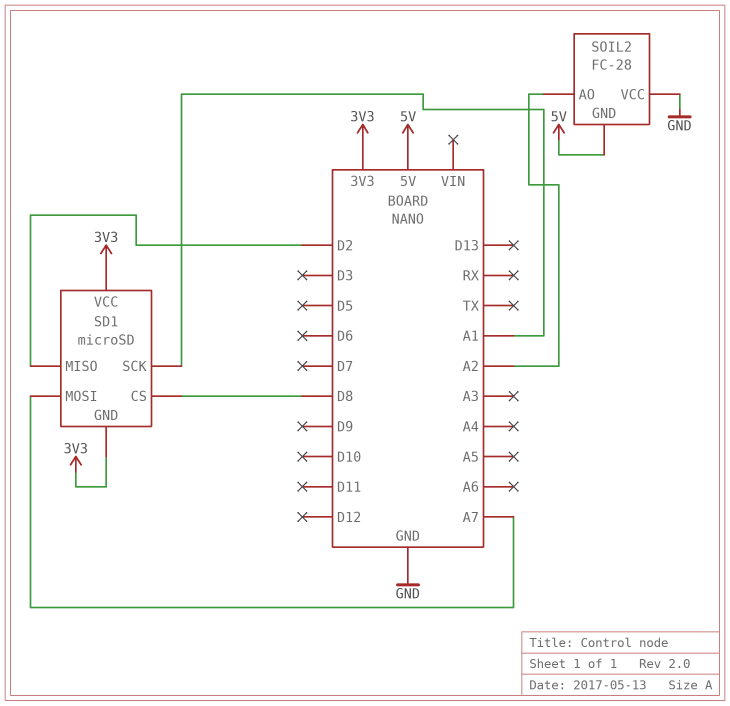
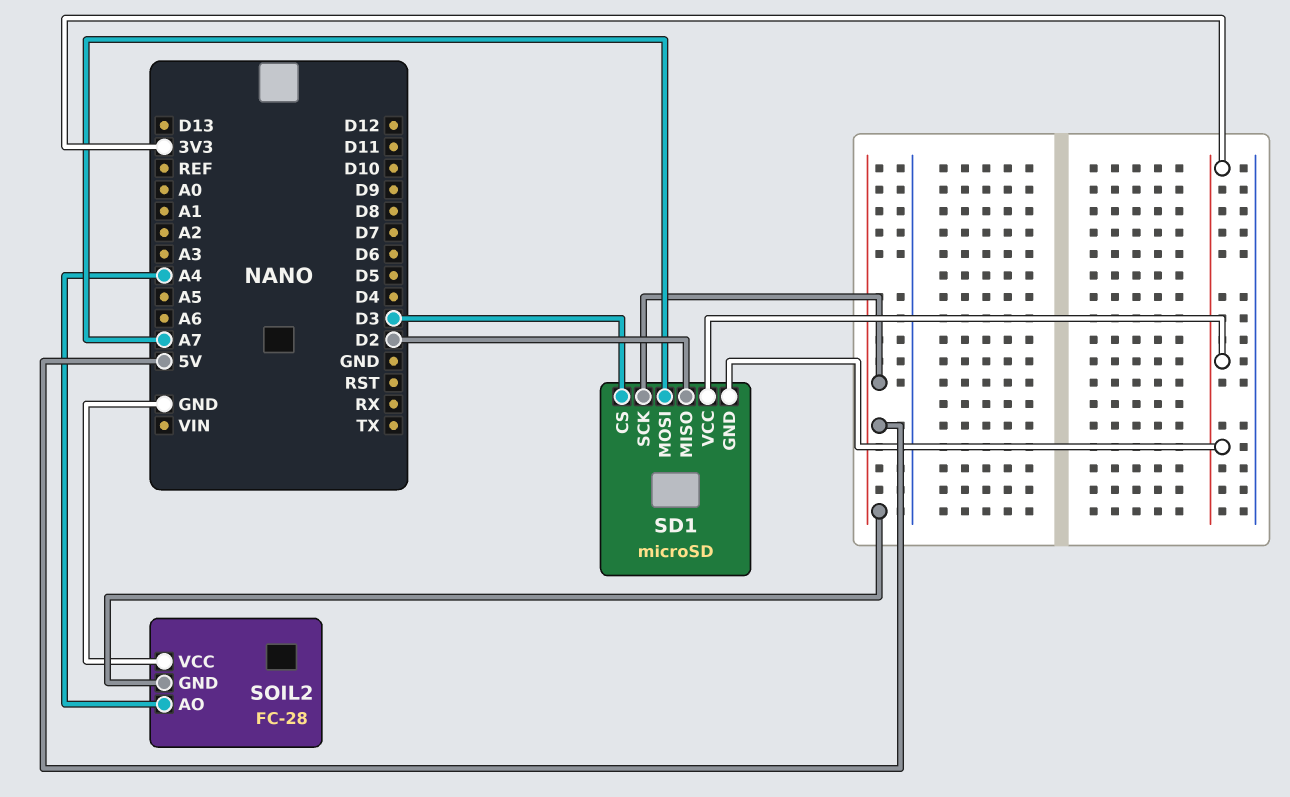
SD1 pin CS: D8 -> D3
SD1 pin SCK: A1 -> 5V
SOIL2 pin AO: A2 -> A4

